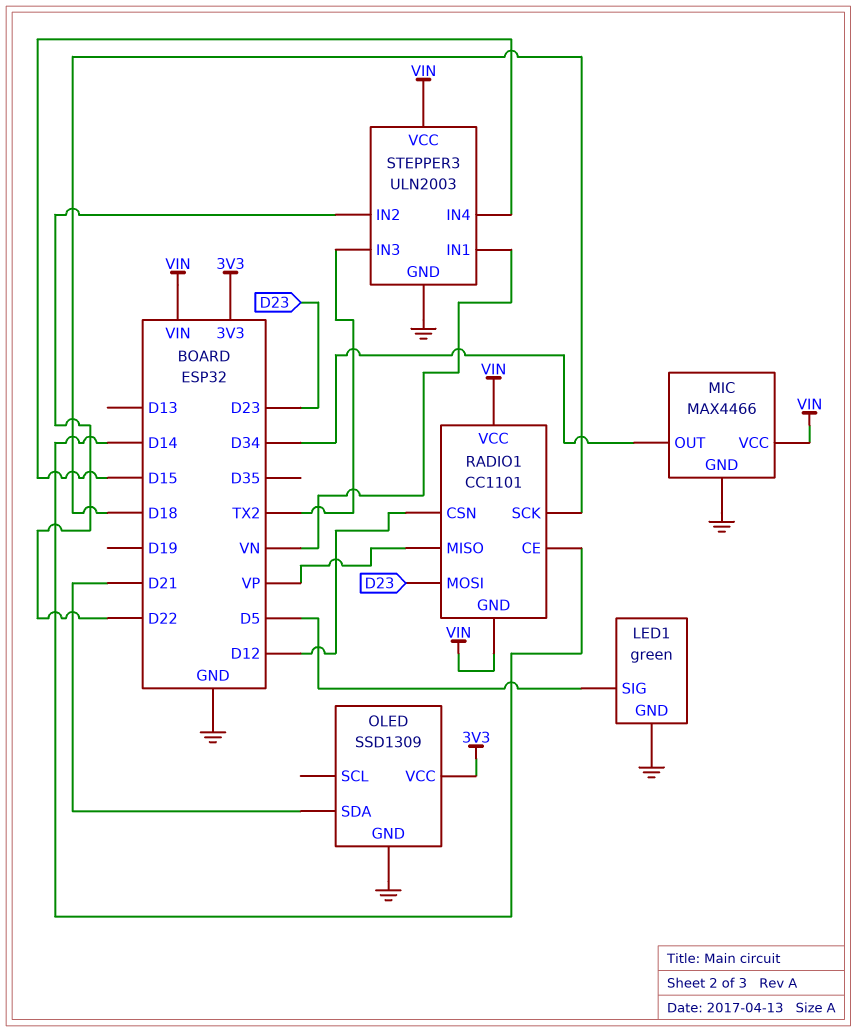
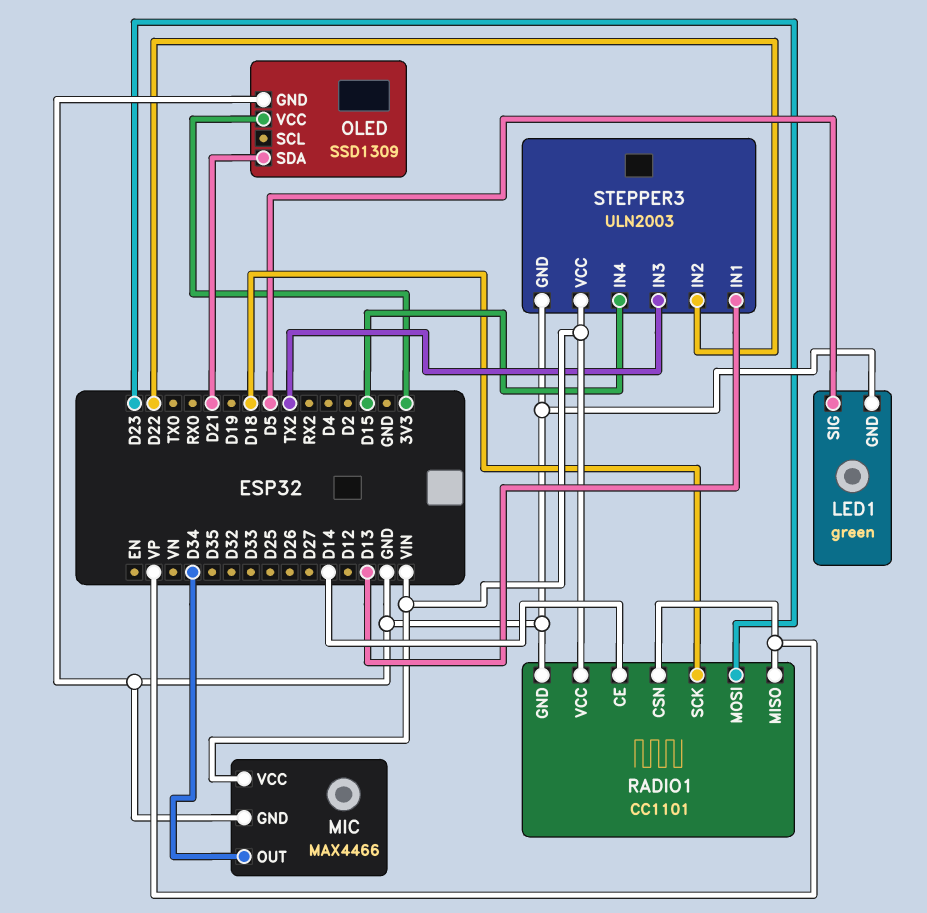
RADIO1 pin CSN: D12 -> VP
RADIO1 pin GND: VIN -> GND
STEPPER3 pin IN1: VN -> D13

